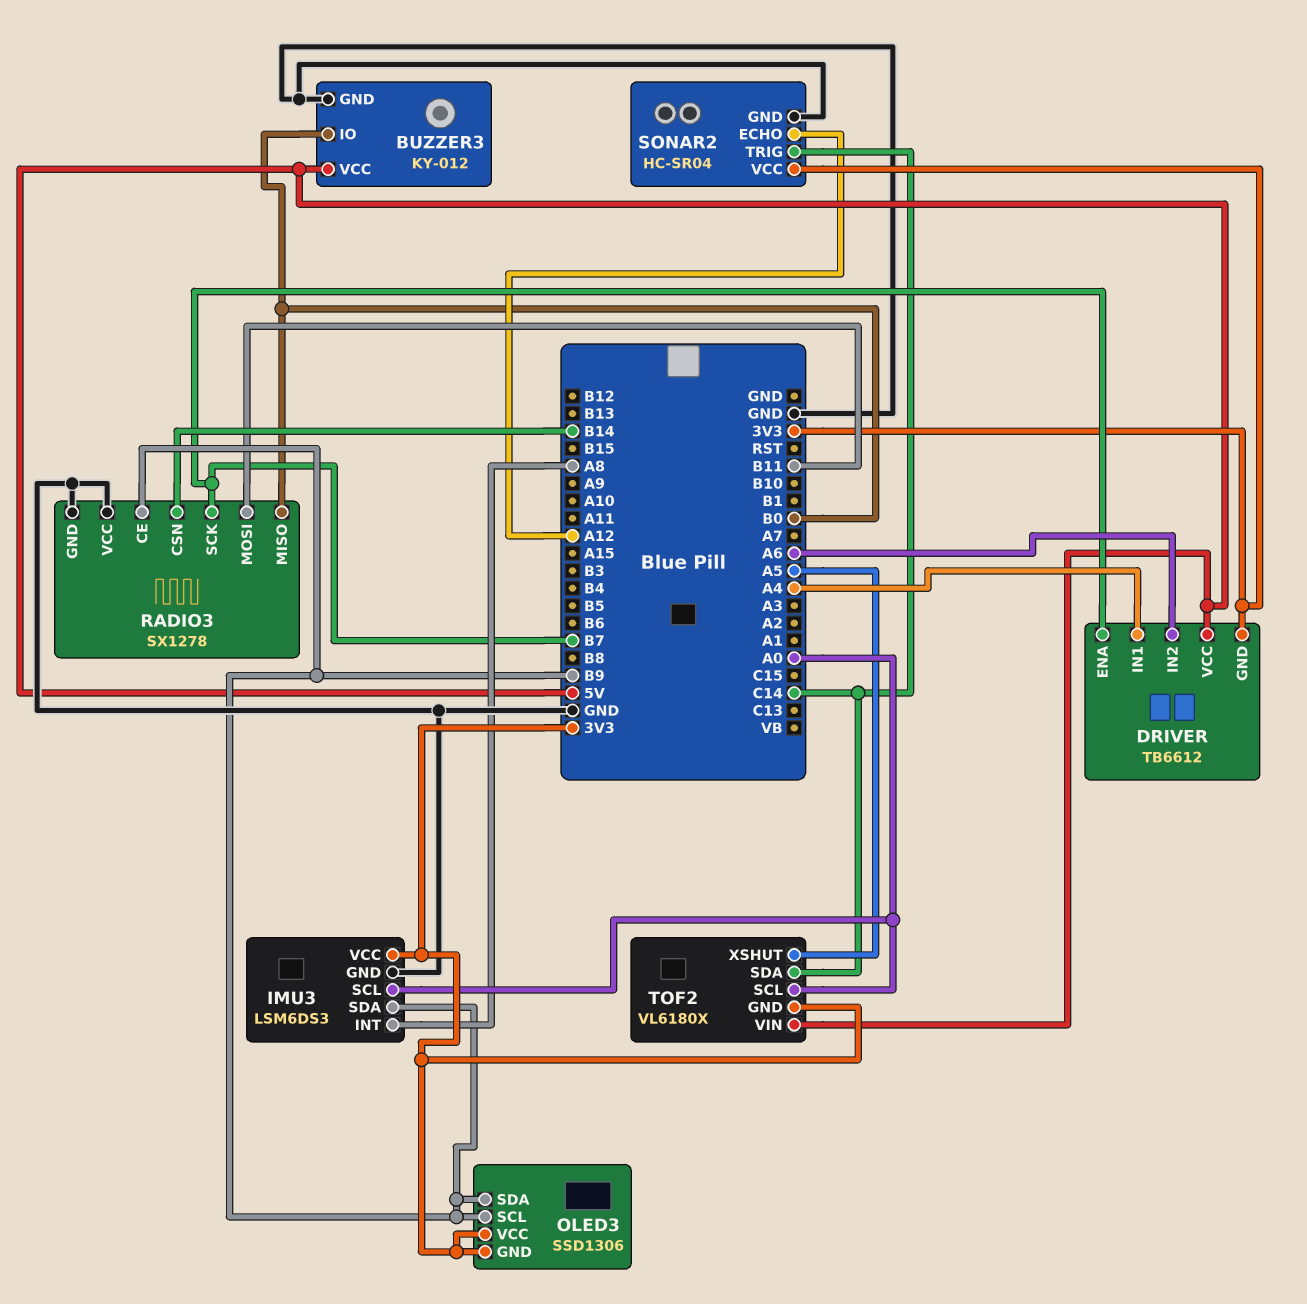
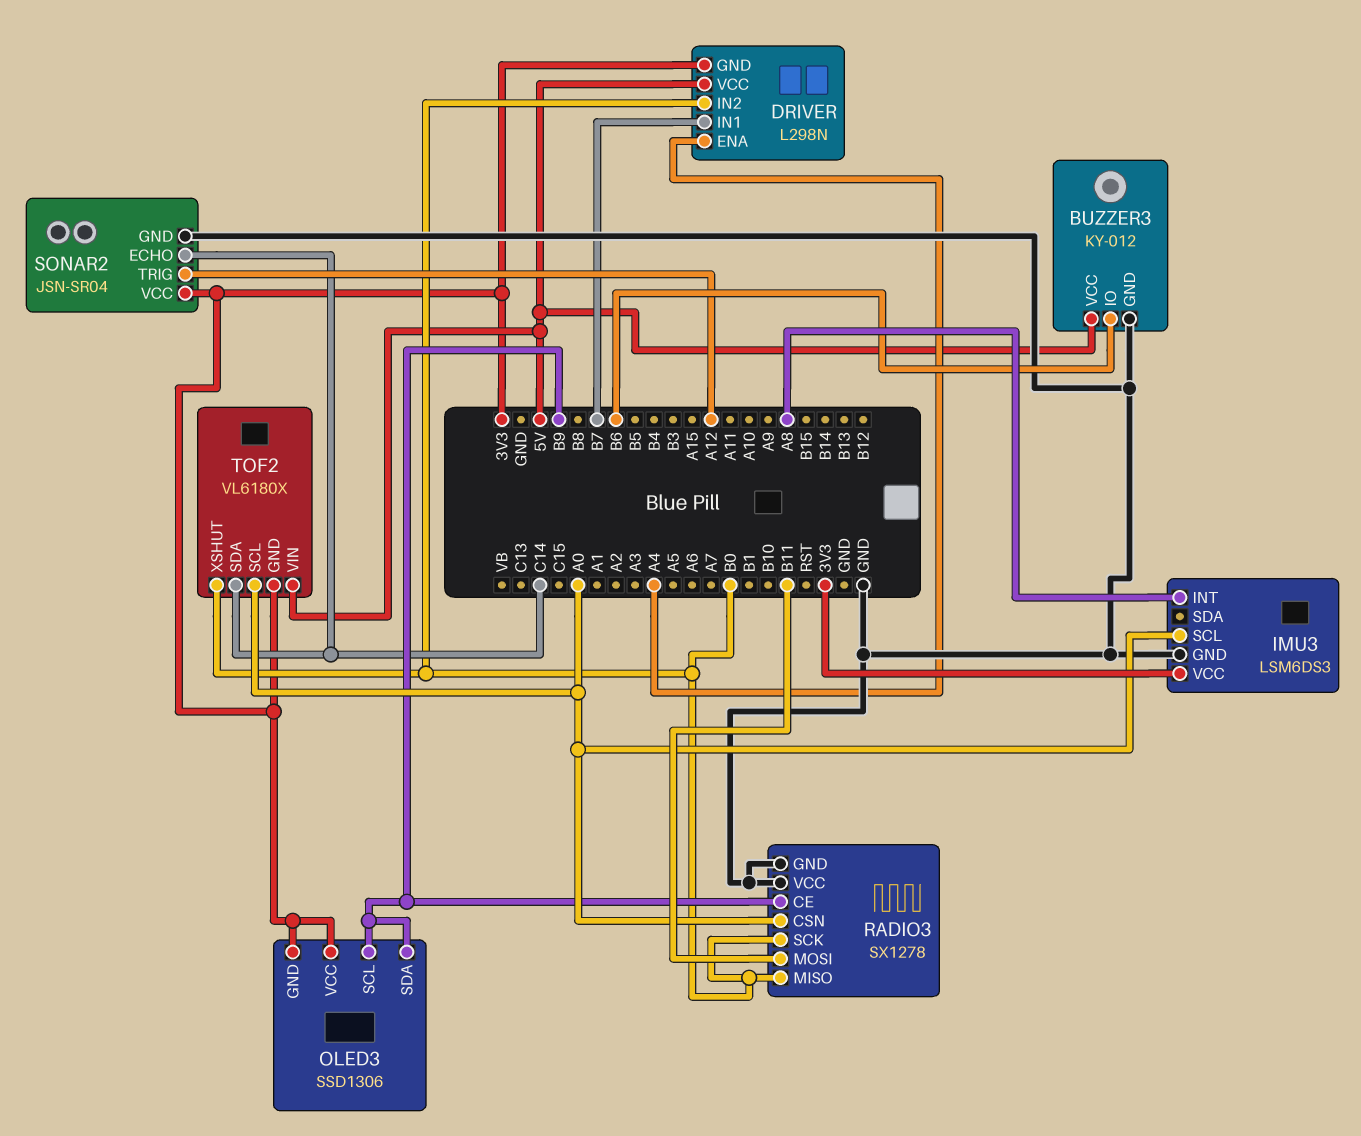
BUZZER3 pin IO: B0 -> B6
DRIVER: TB6612 -> L298N
DRIVER pin ENA: B7 -> A4
DRIVER pin IN1: A4 -> B7
DRIVER pin IN2: A6 -> B0
IMU3 pin SDA: B9 -> none
RADIO3 pin CSN: B14 -> A0
RADIO3 pin SCK: B7 -> B0
SONAR2: HC-SR04 -> JSN-SR04
SONAR2 pin ECHO: A12 -> C14
SONAR2 pin TRIG: C14 -> A12
TOF2 pin XSHUT: A5 -> B0

